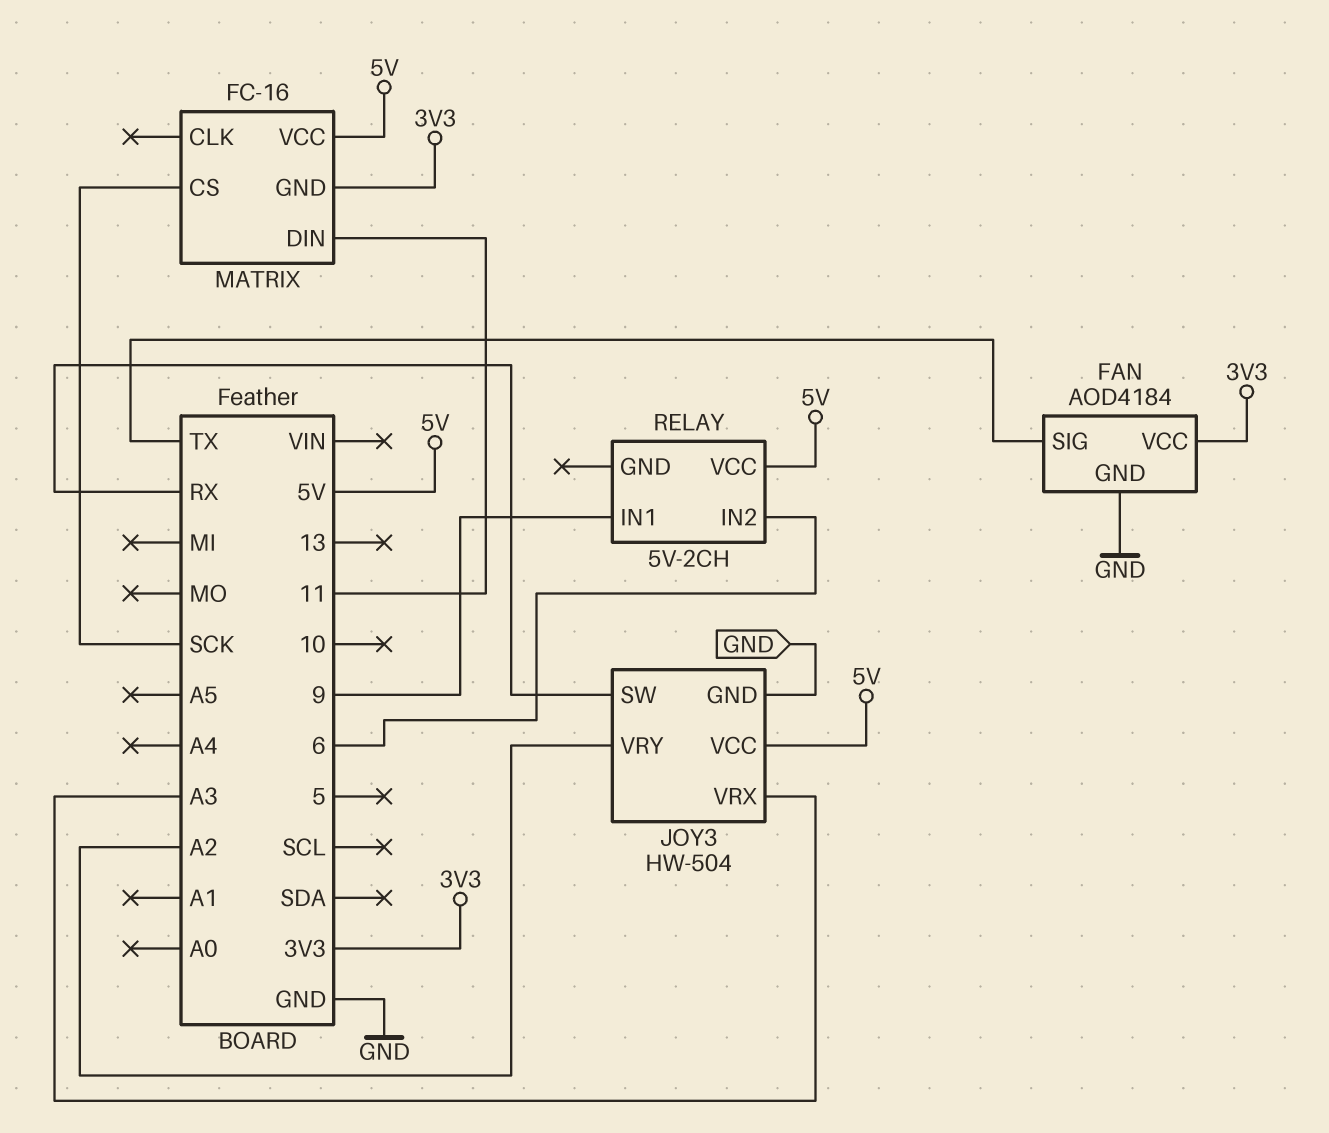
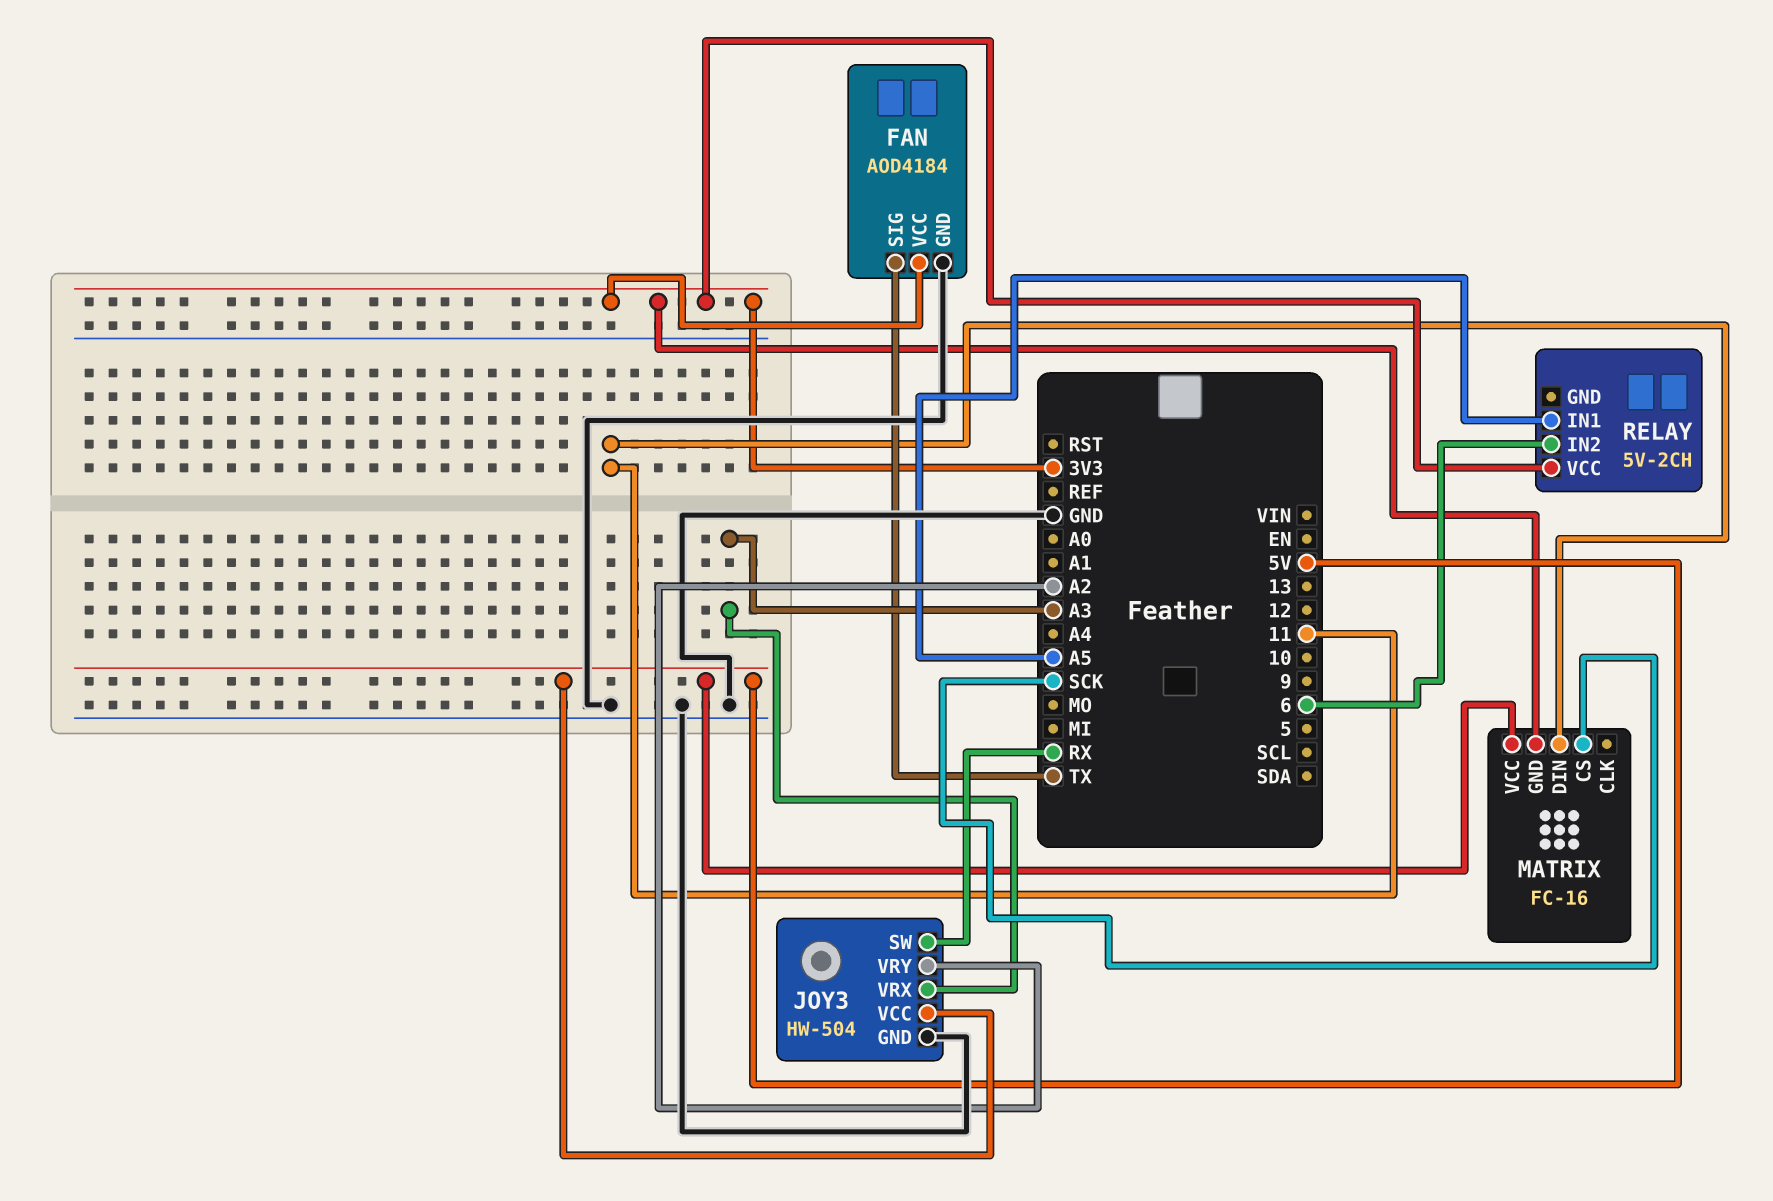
RELAY pin IN1: 9 -> A5
RELAY pin VCC: 5V -> 3V3

